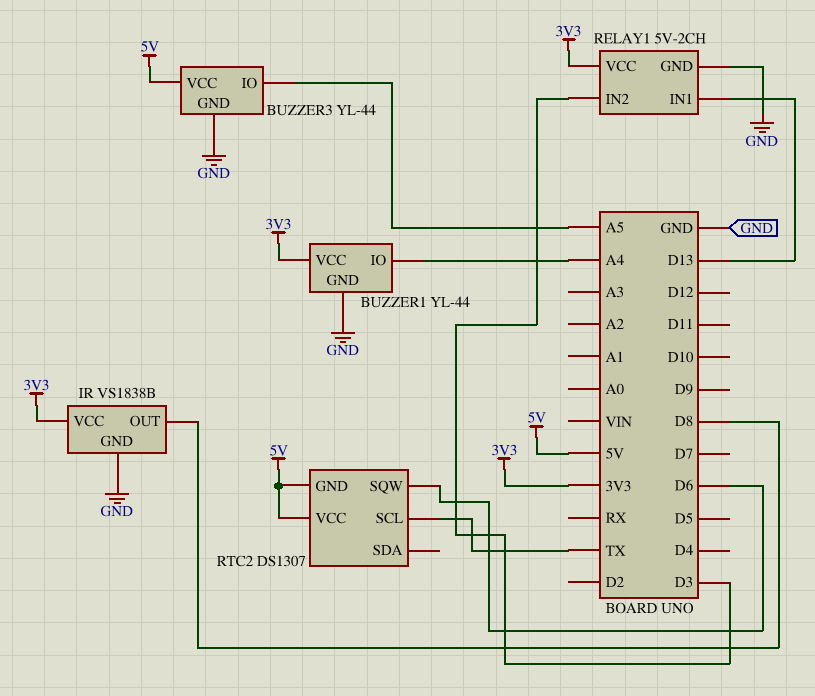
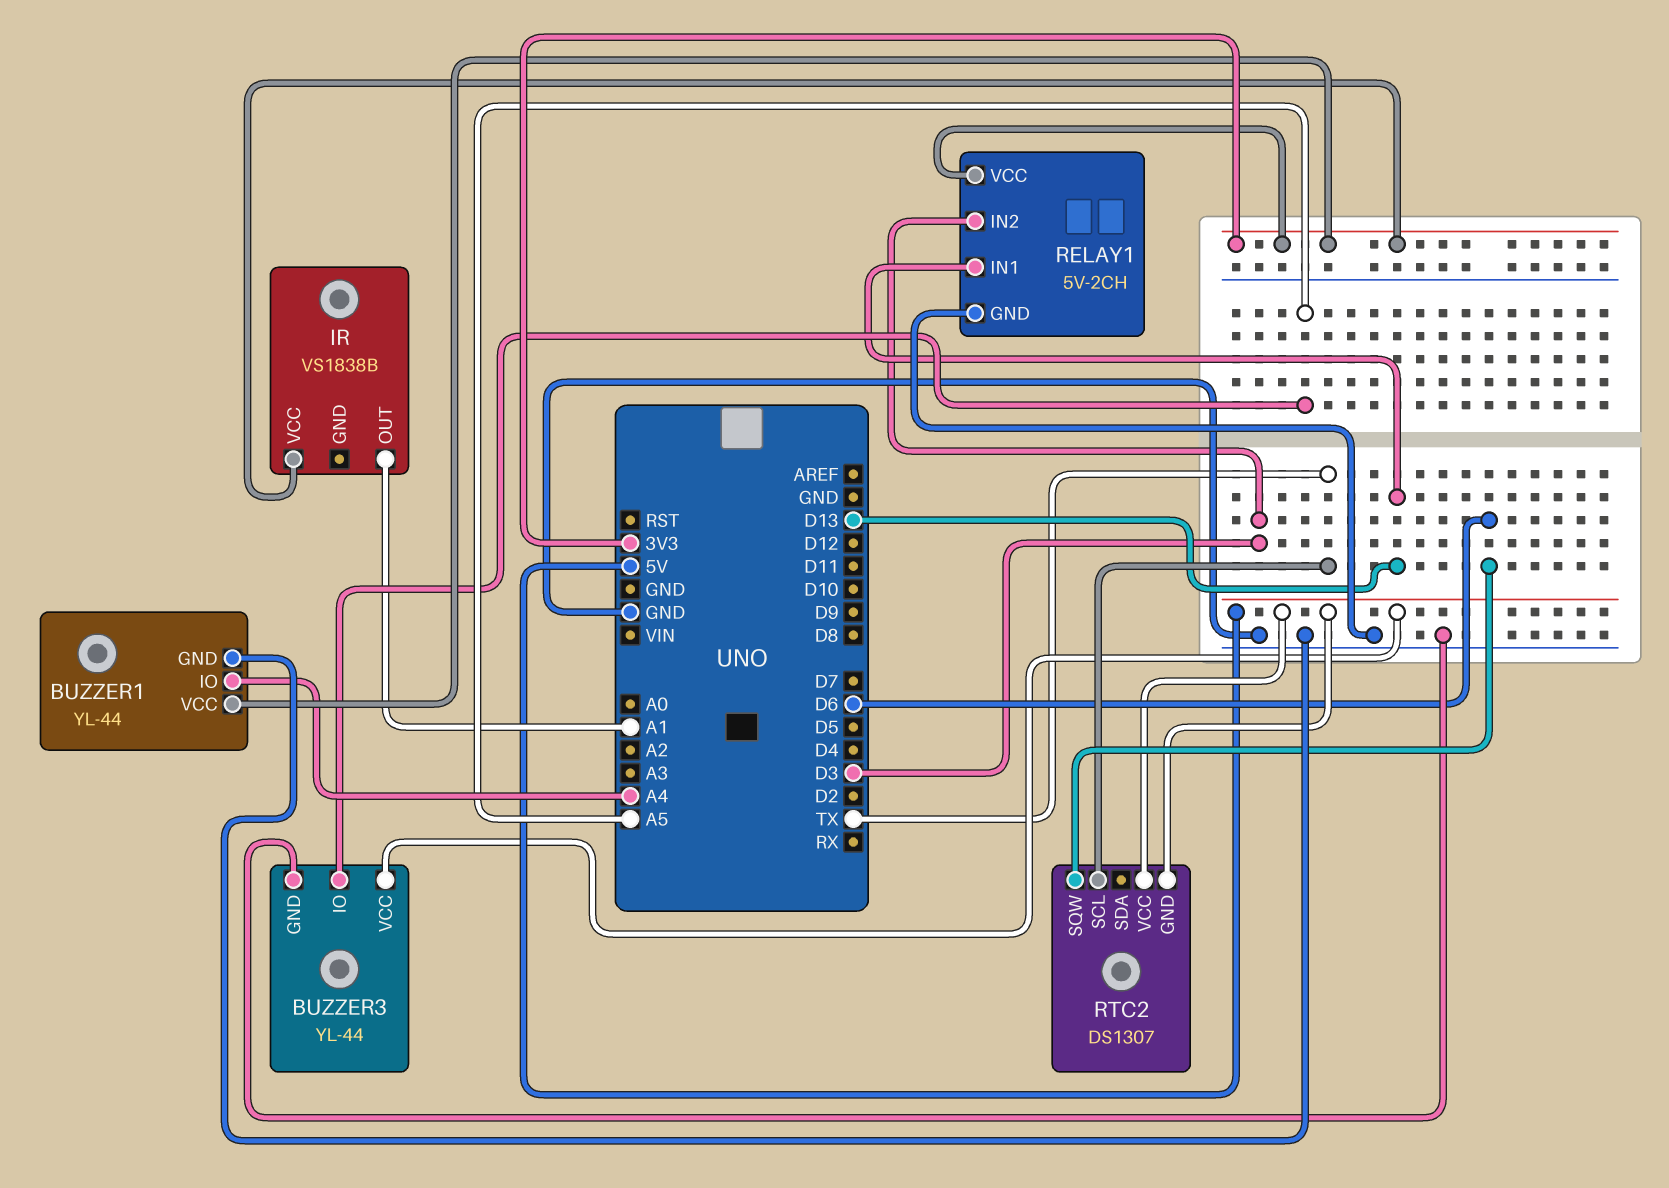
IR pin GND: GND -> none
IR pin OUT: D8 -> A1

